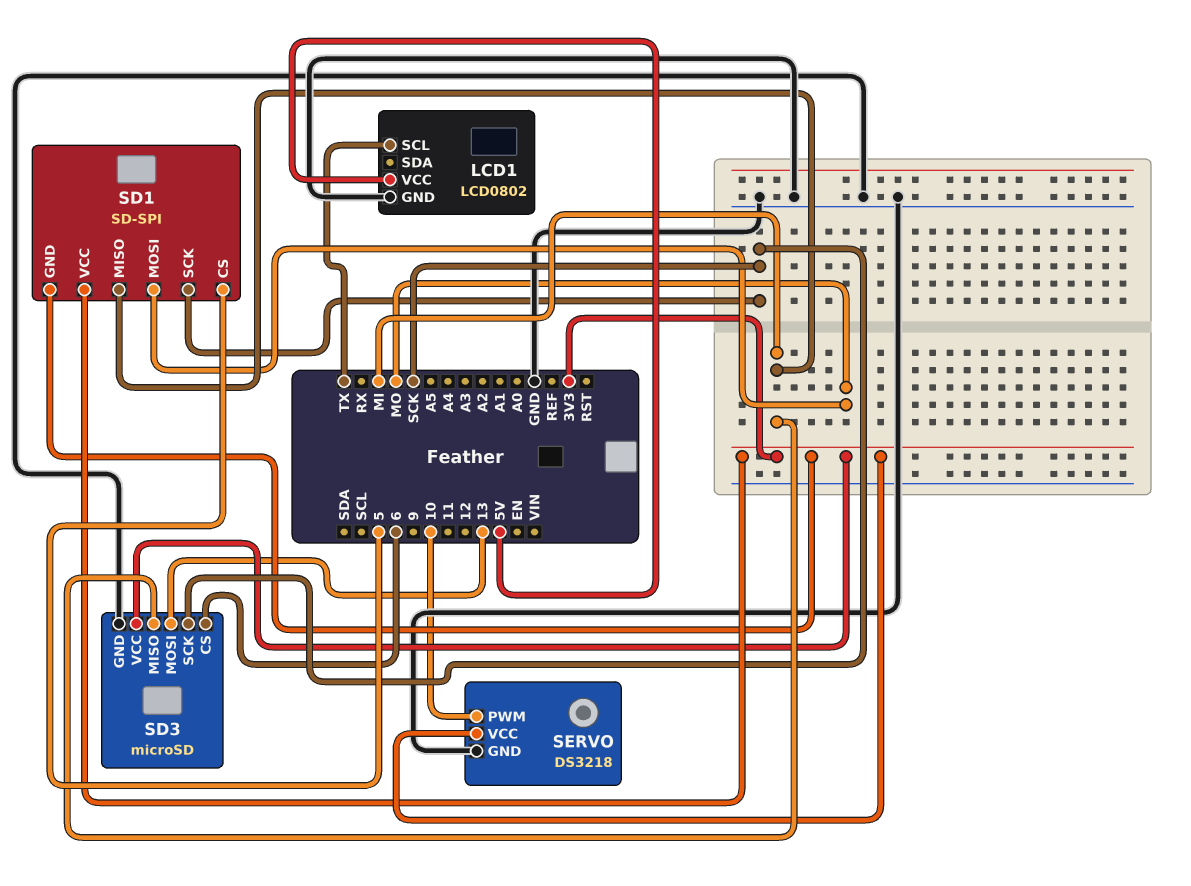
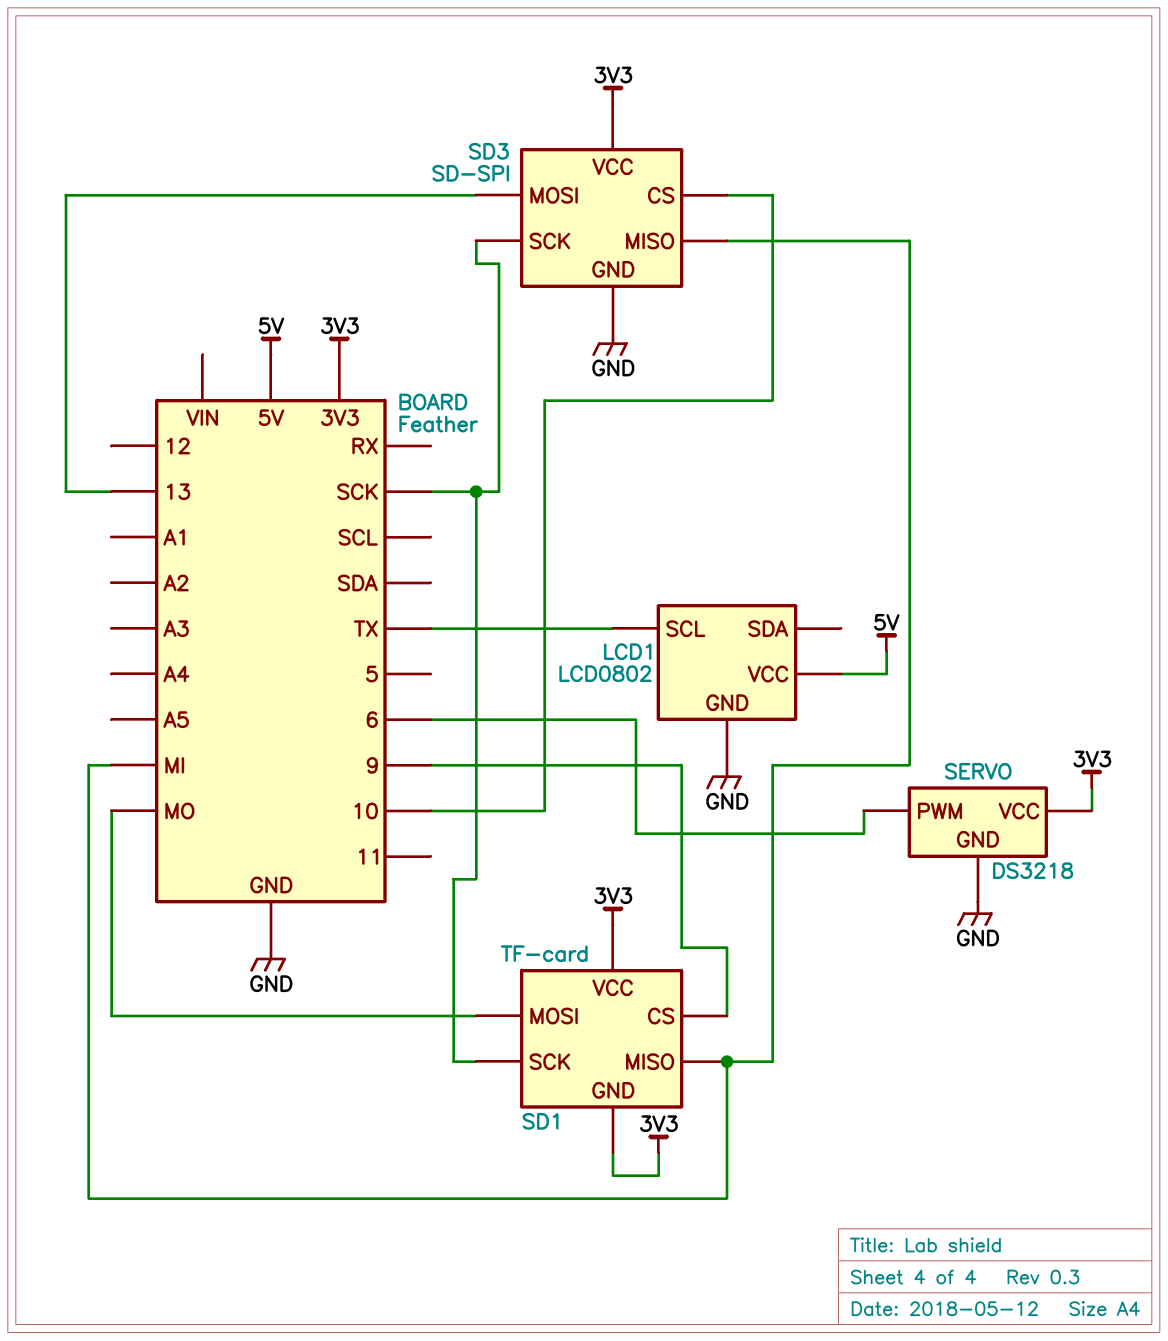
SD1: SD-SPI -> TF-card
SD1 pin CS: 5 -> 9
SD3: microSD -> SD-SPI
SD3 pin CS: 6 -> 10
SERVO pin PWM: 10 -> 6

